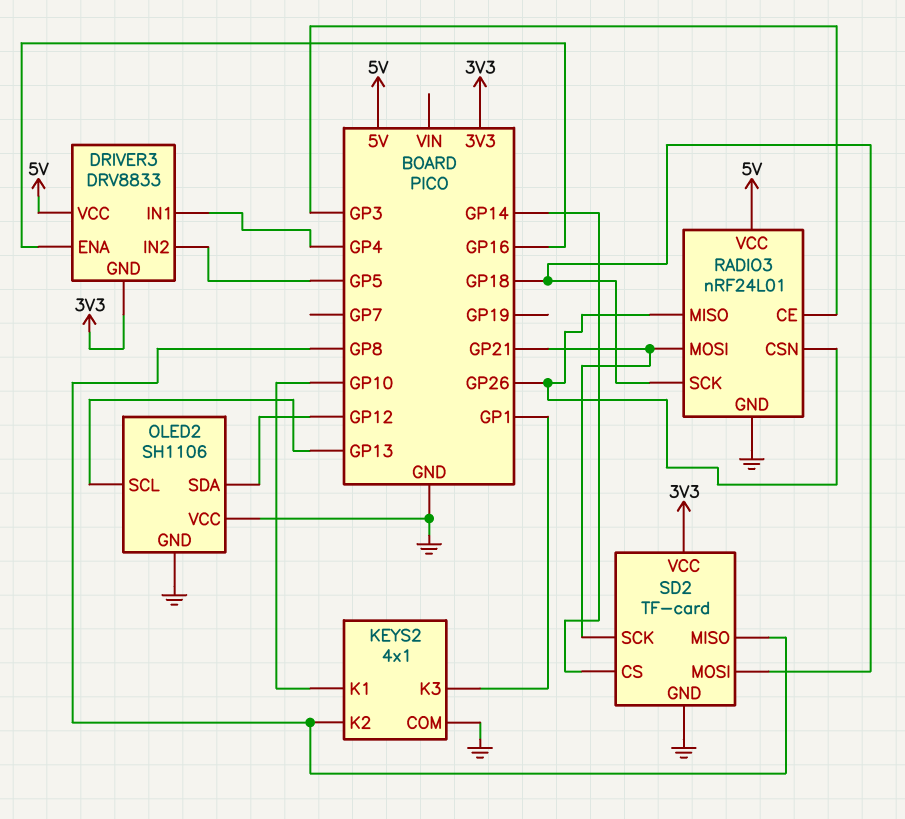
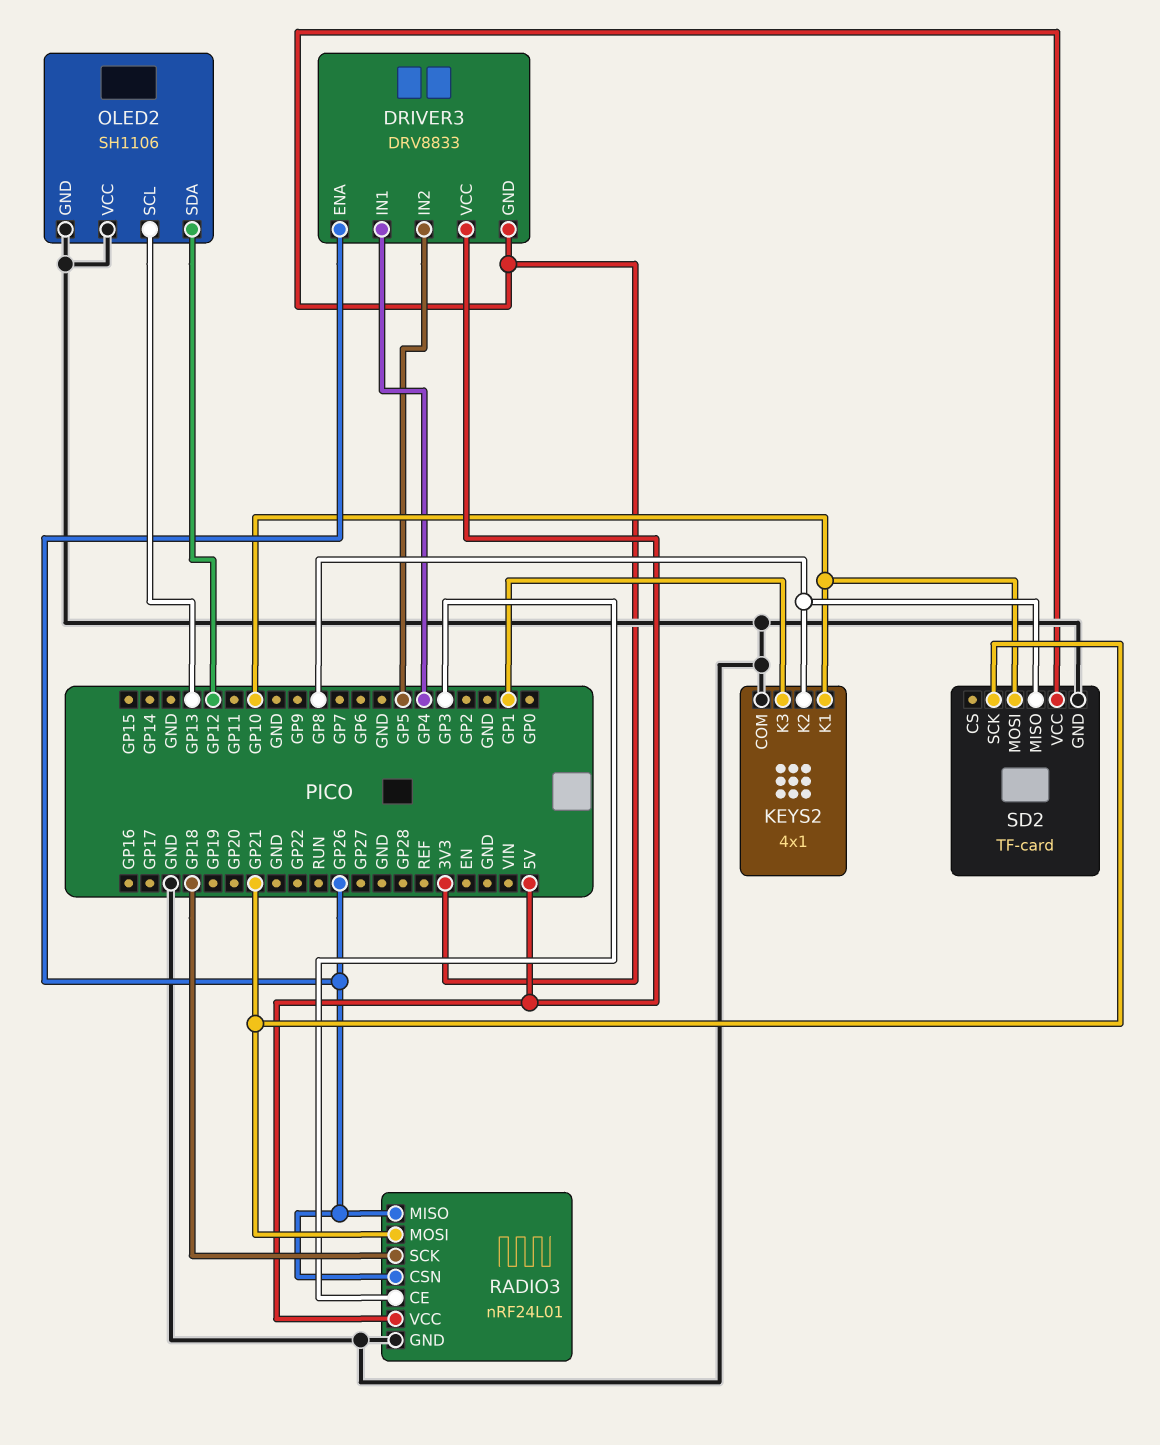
DRIVER3 pin ENA: GP16 -> GP26
SD2 pin CS: GP14 -> none
SD2 pin MOSI: GP18 -> GP10

